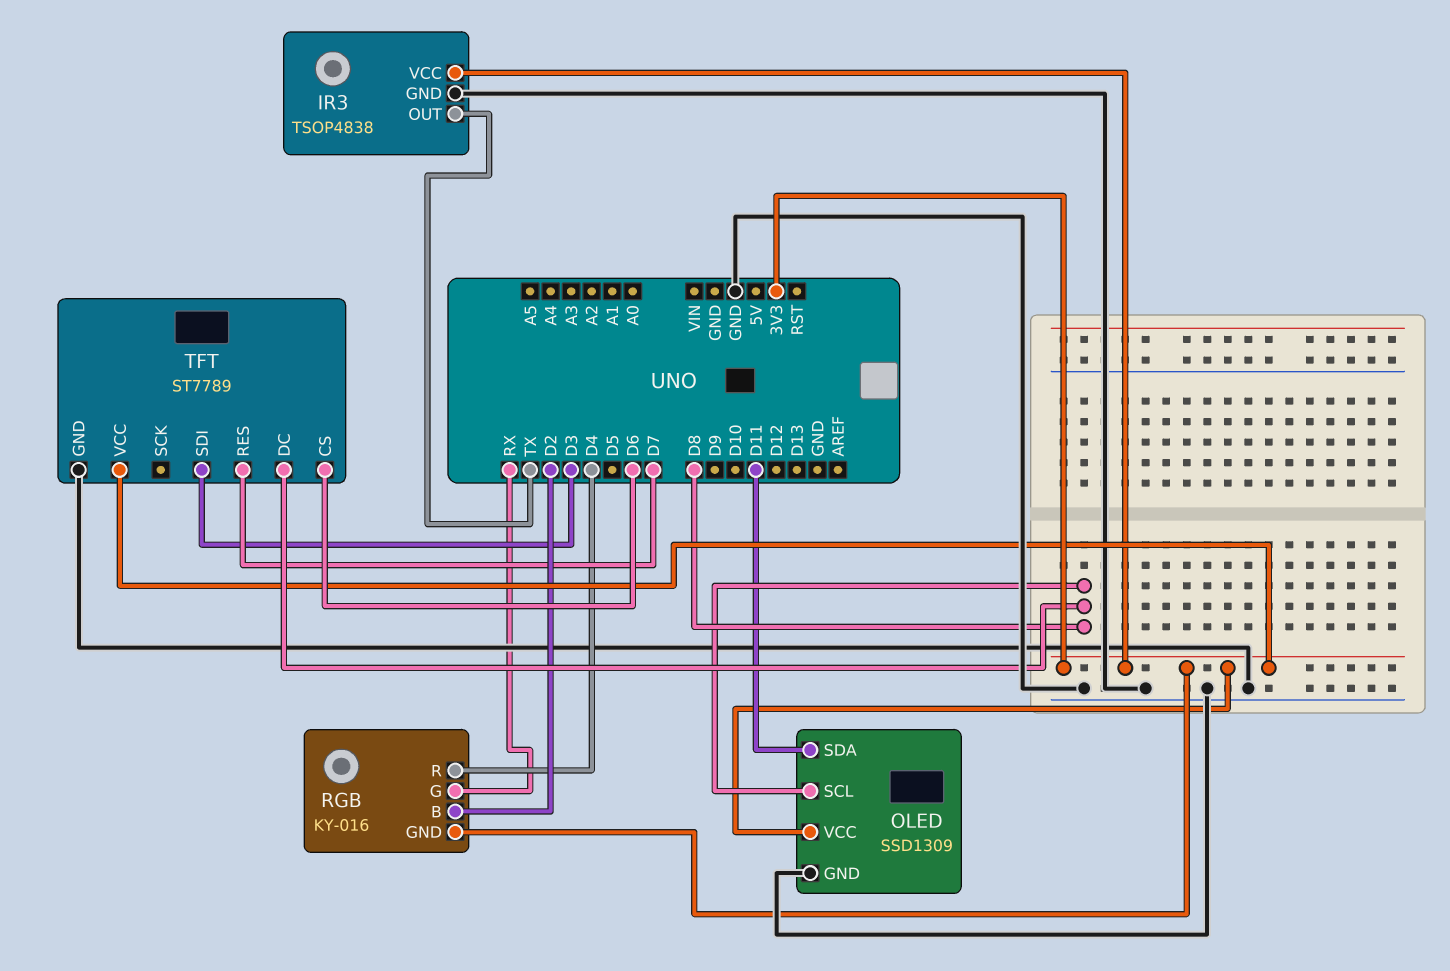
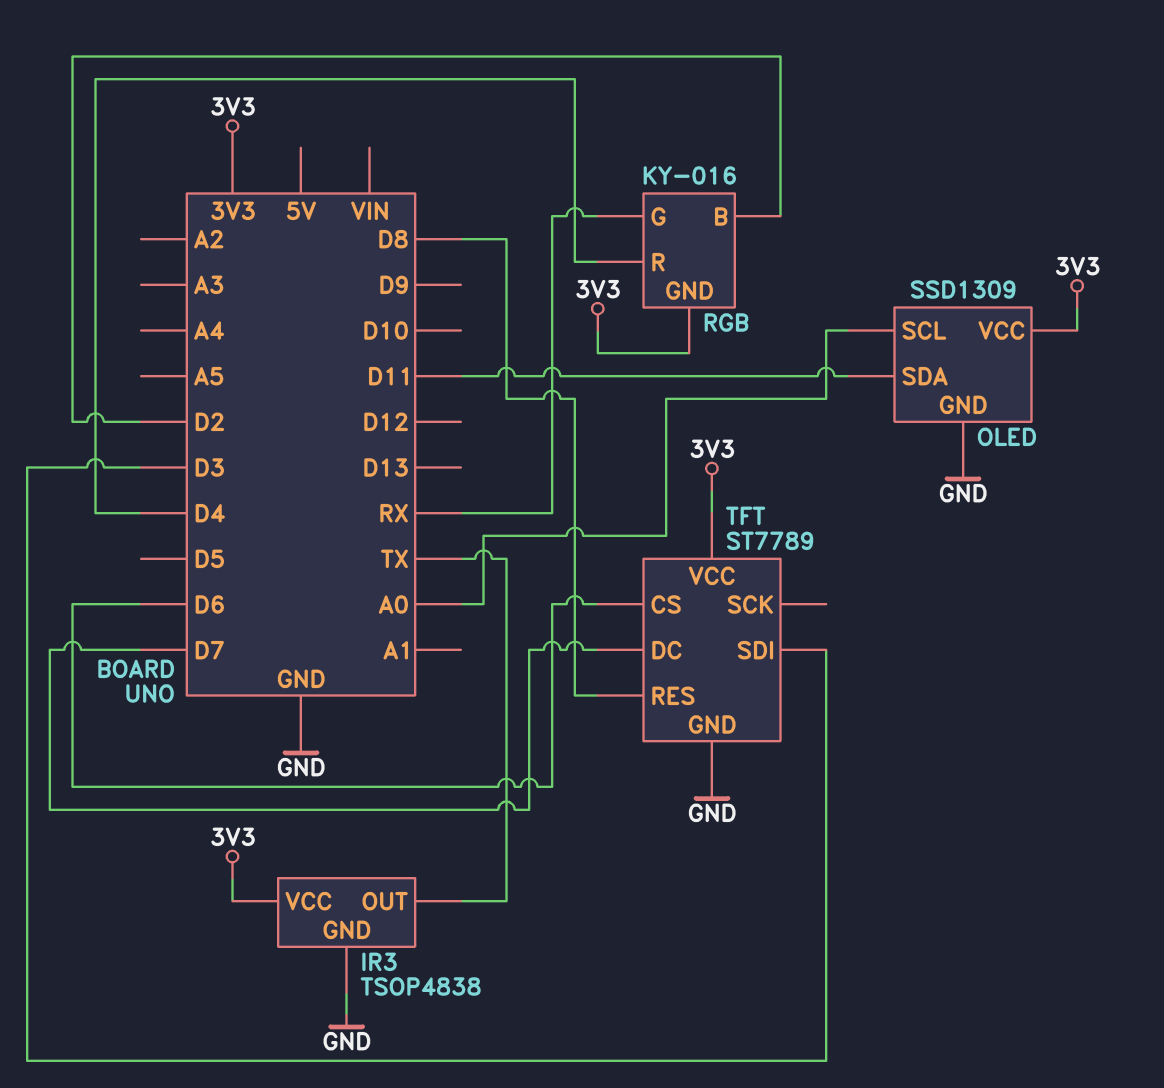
OLED pin SCL: D8 -> A0
TFT pin DC: D8 -> D7
TFT pin RES: D7 -> D8

